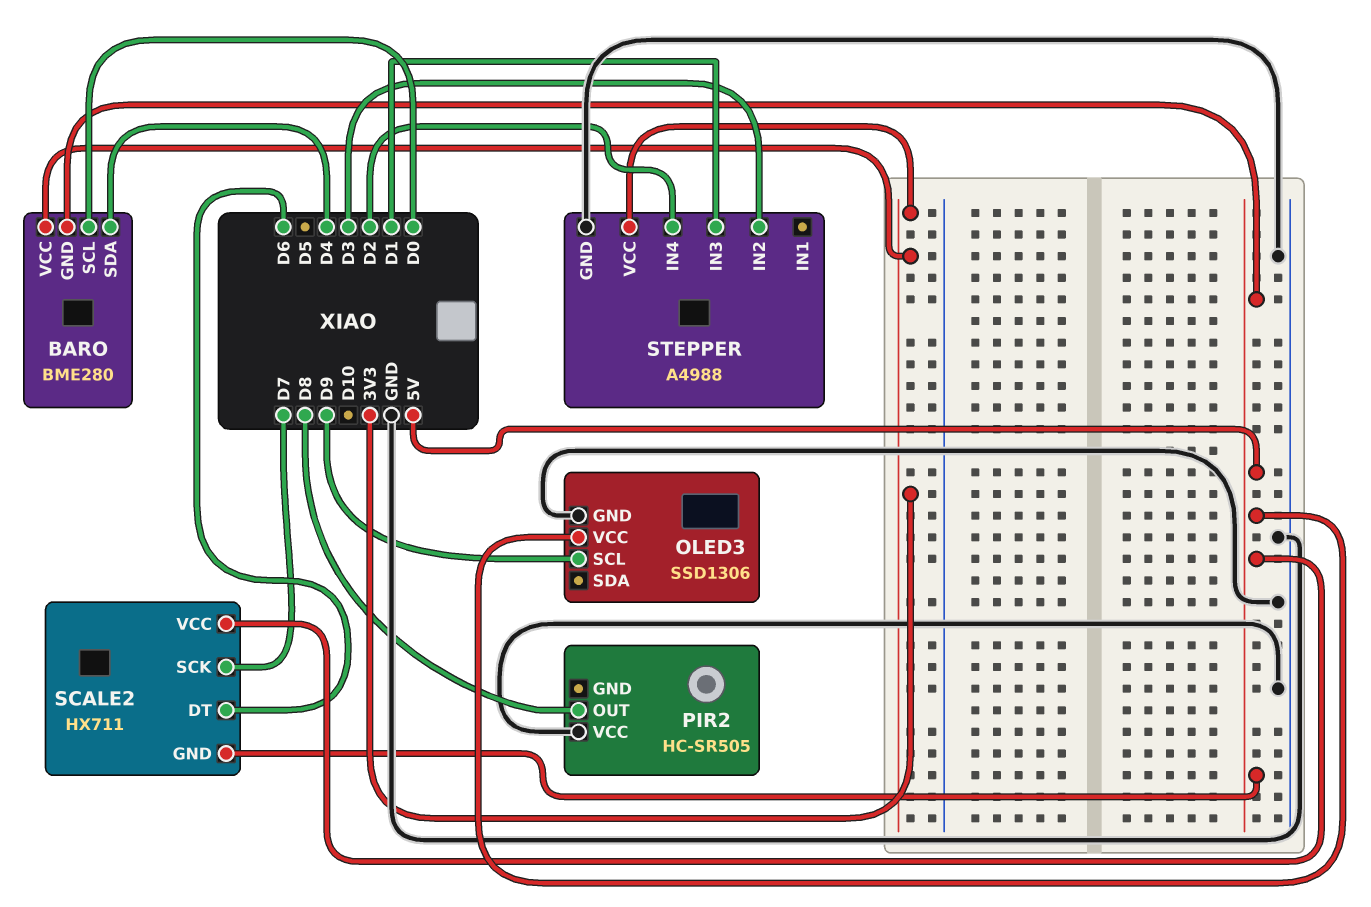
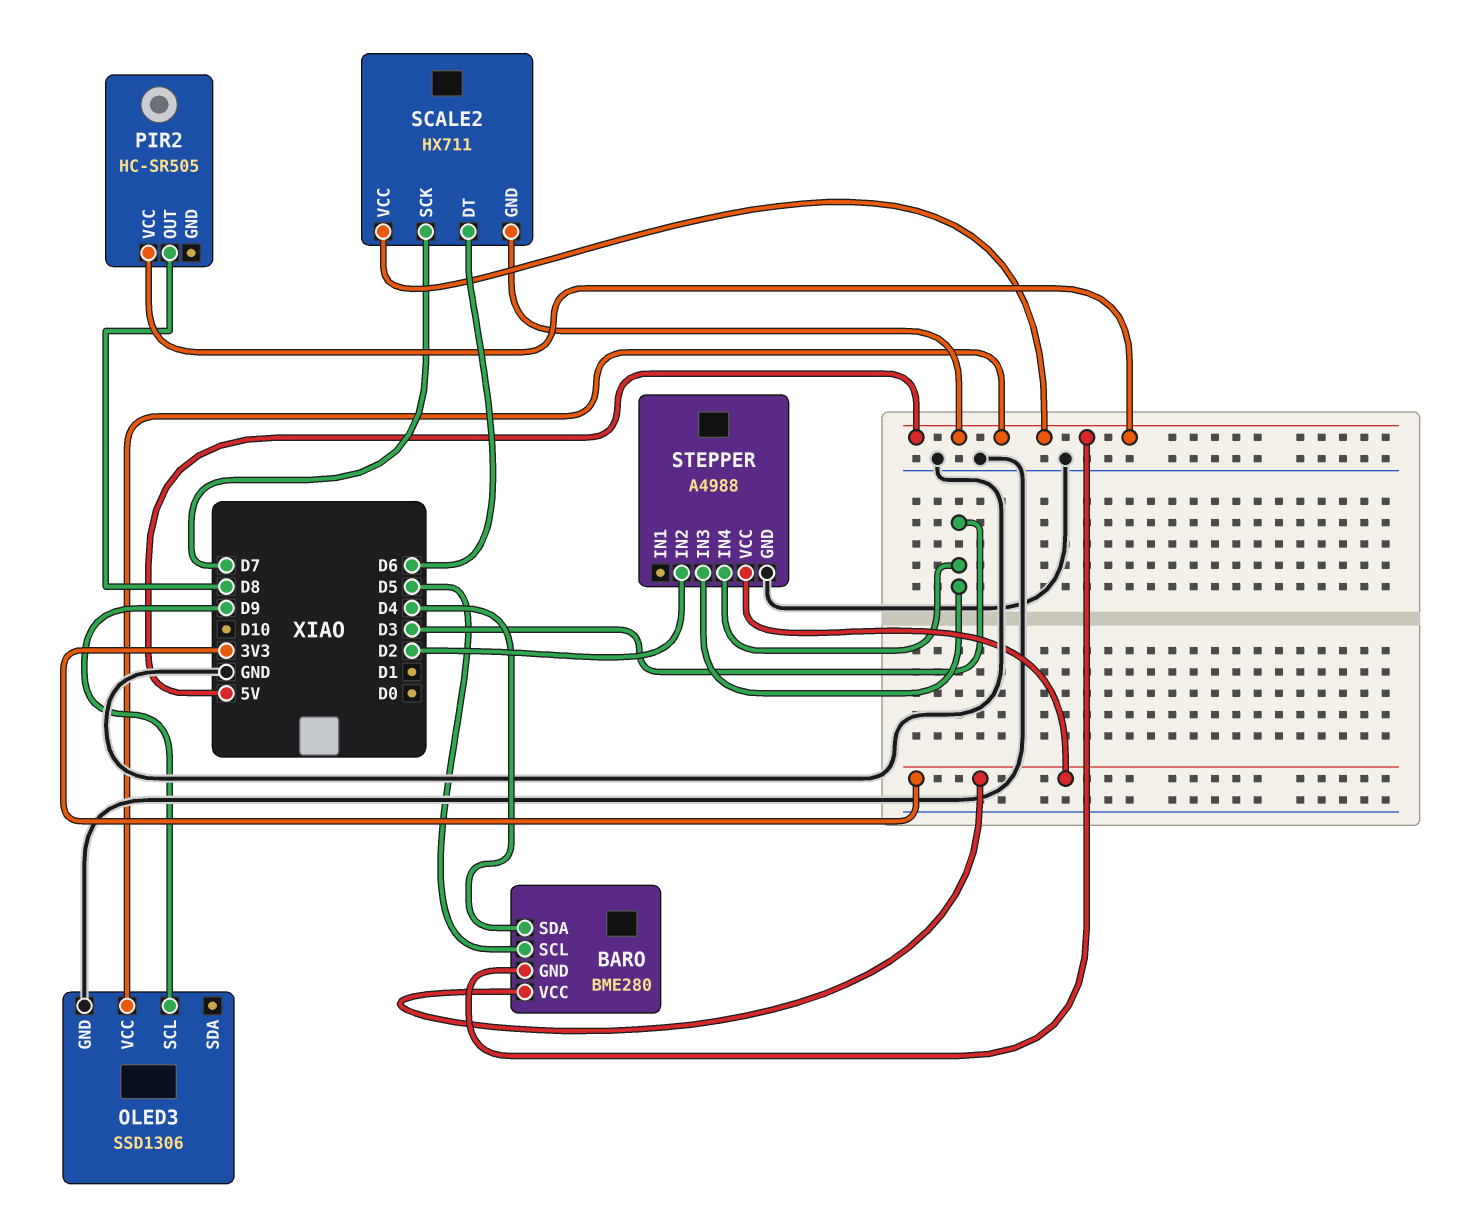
BARO pin SCL: D0 -> D5
PIR2 pin VCC: GND -> 5V
STEPPER pin IN2: D3 -> D2
STEPPER pin IN3: D1 -> D3
STEPPER pin IN4: D2 -> D3

